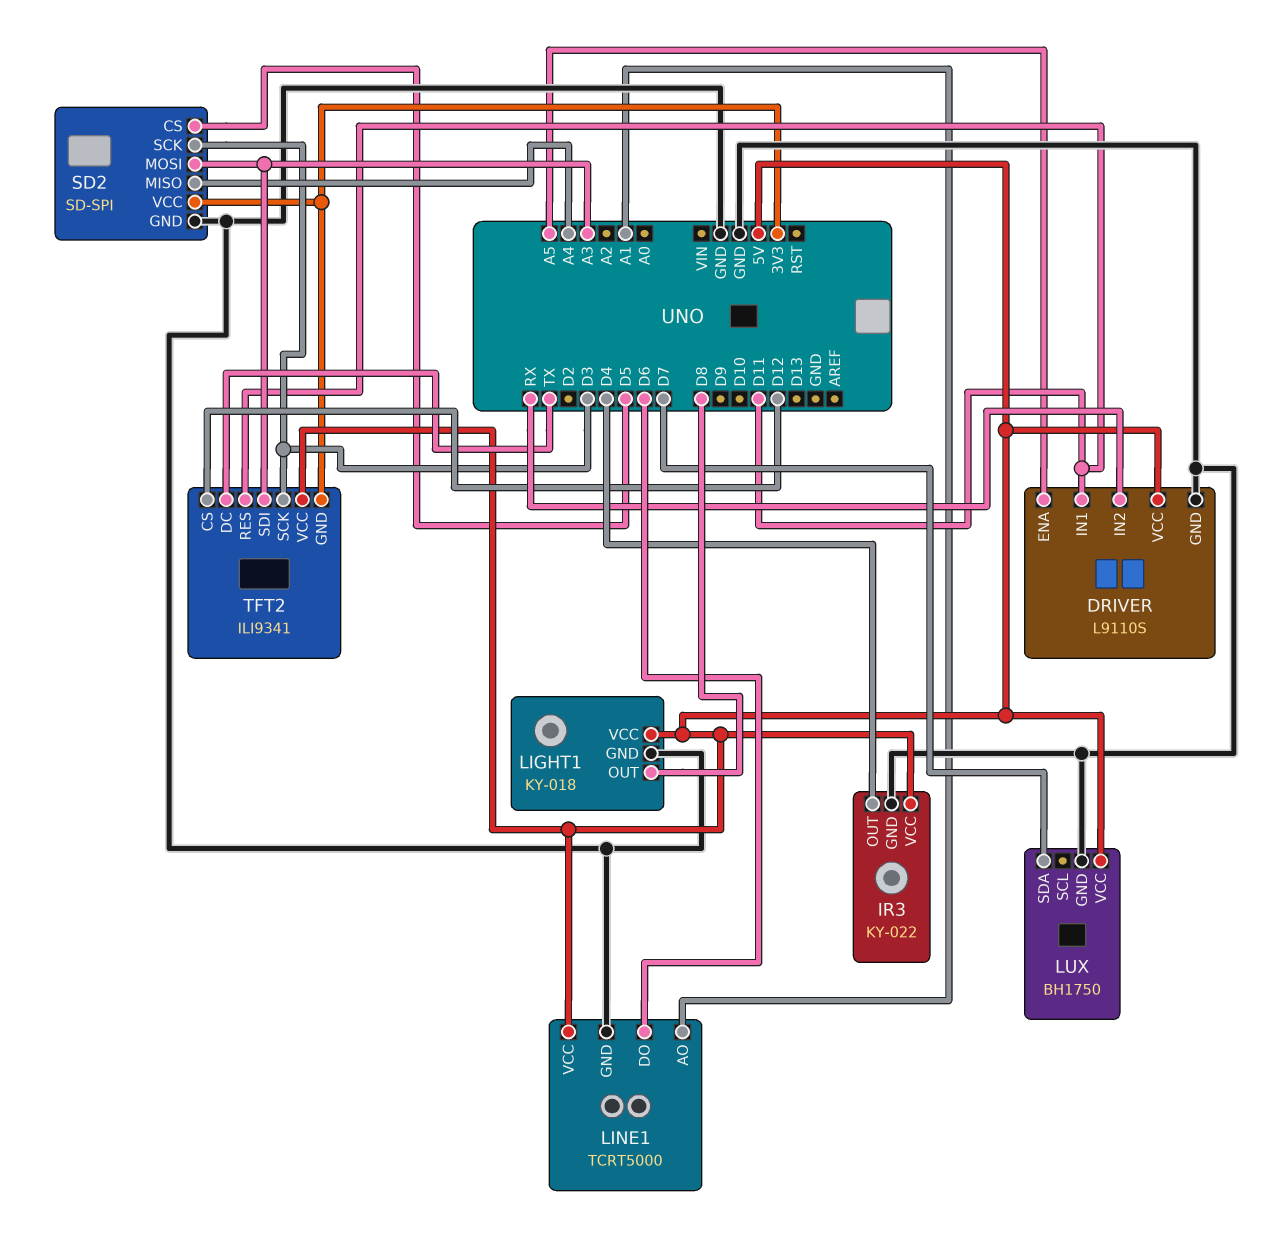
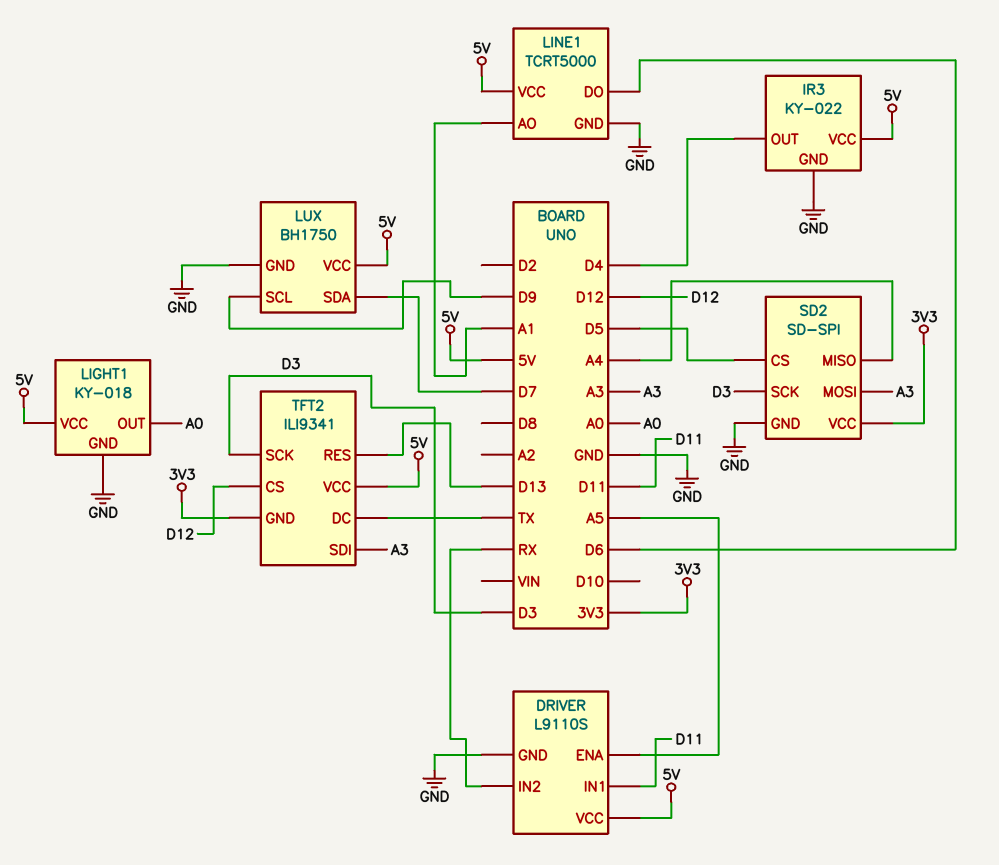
LIGHT1 pin OUT: D8 -> A0
LUX pin SCL: none -> D9
TFT2 pin RES: D11 -> D13

